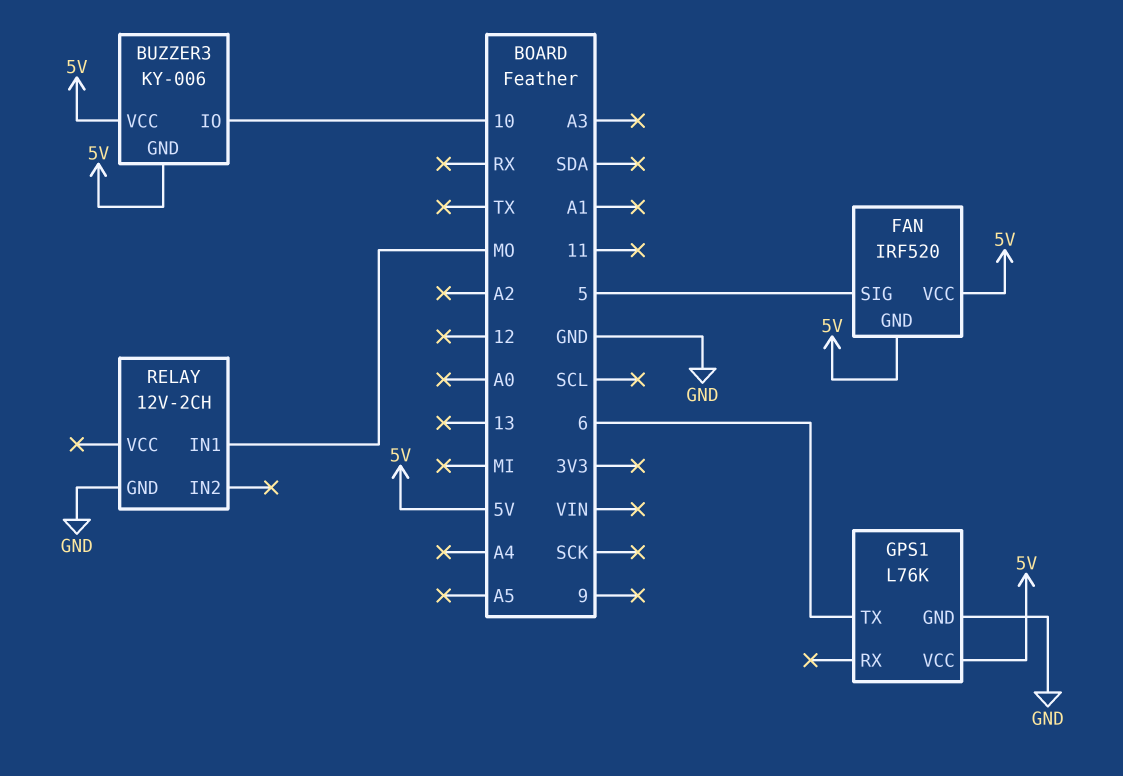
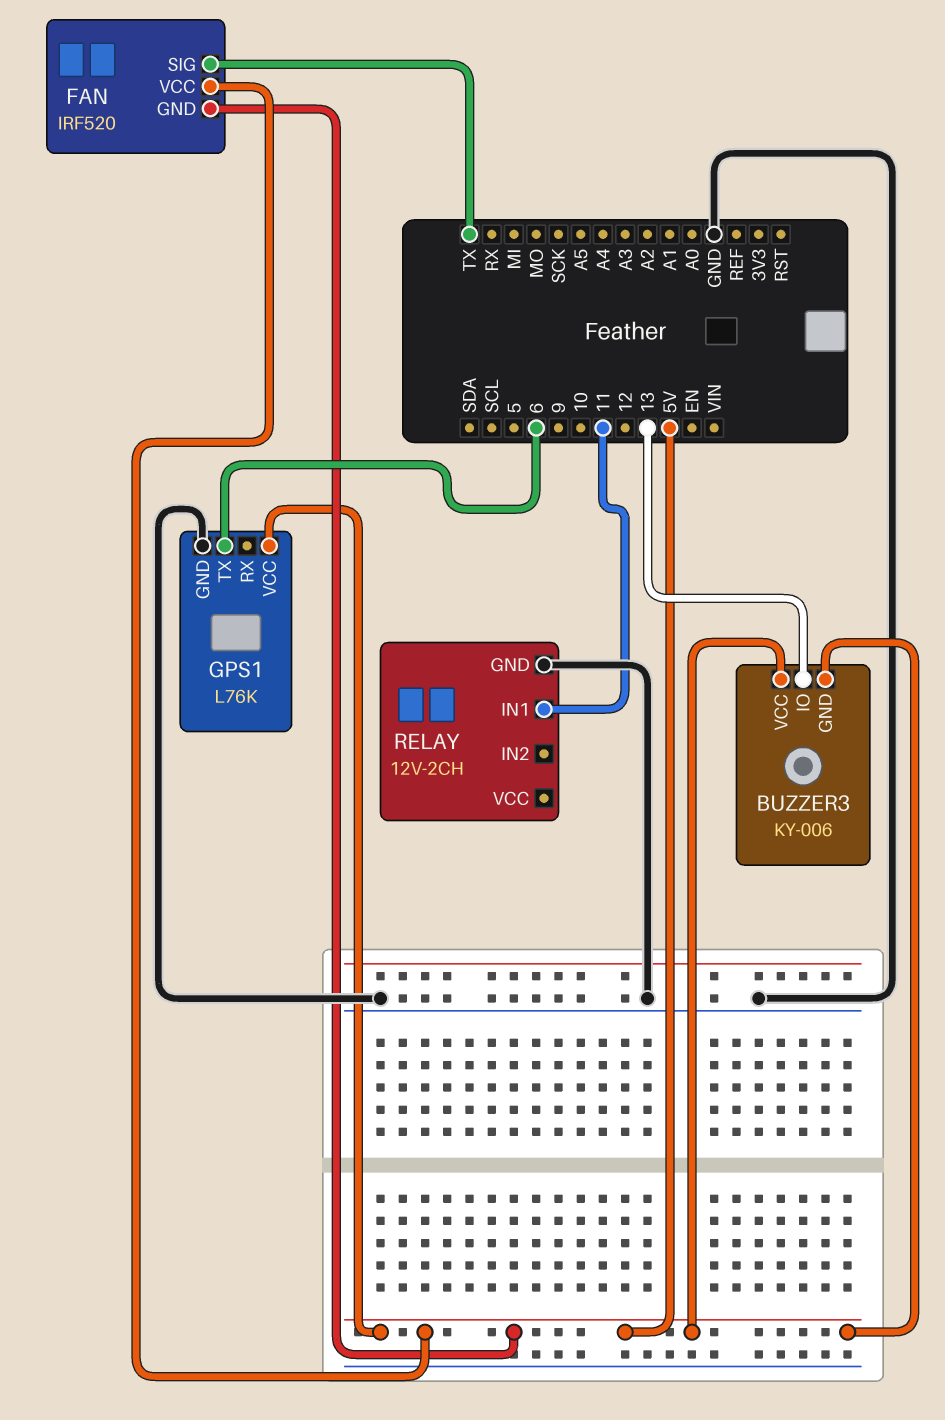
BUZZER3 pin IO: 10 -> 13
FAN pin SIG: 5 -> TX
RELAY pin IN1: MO -> 11

